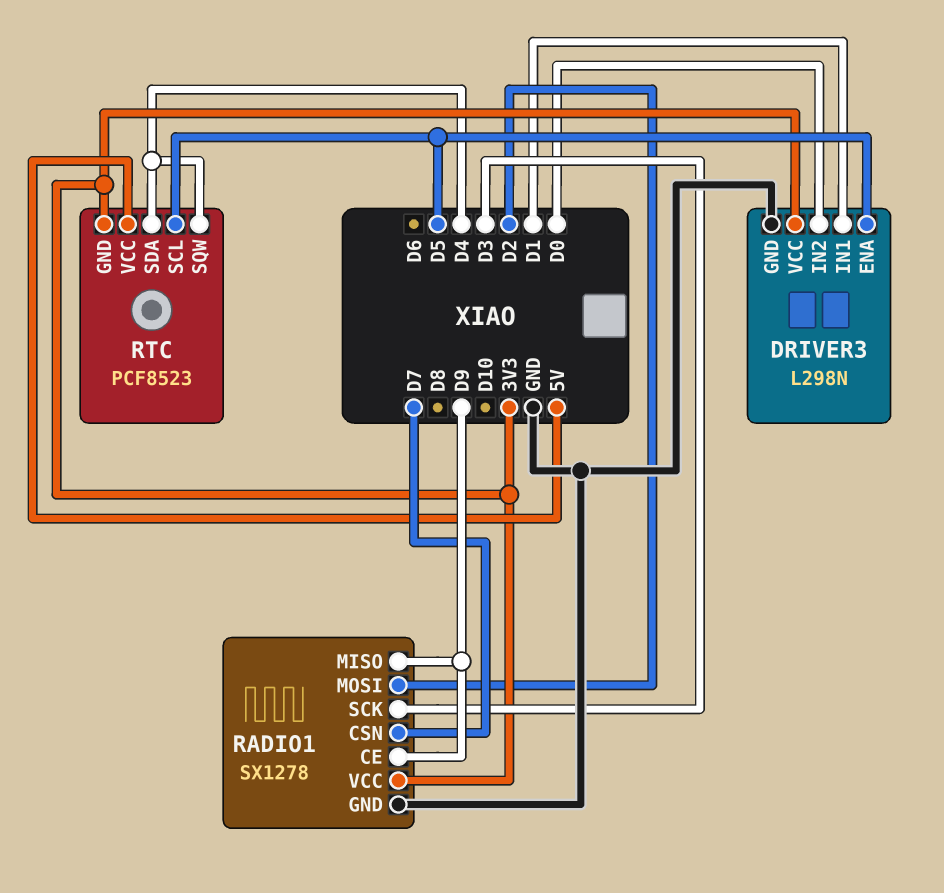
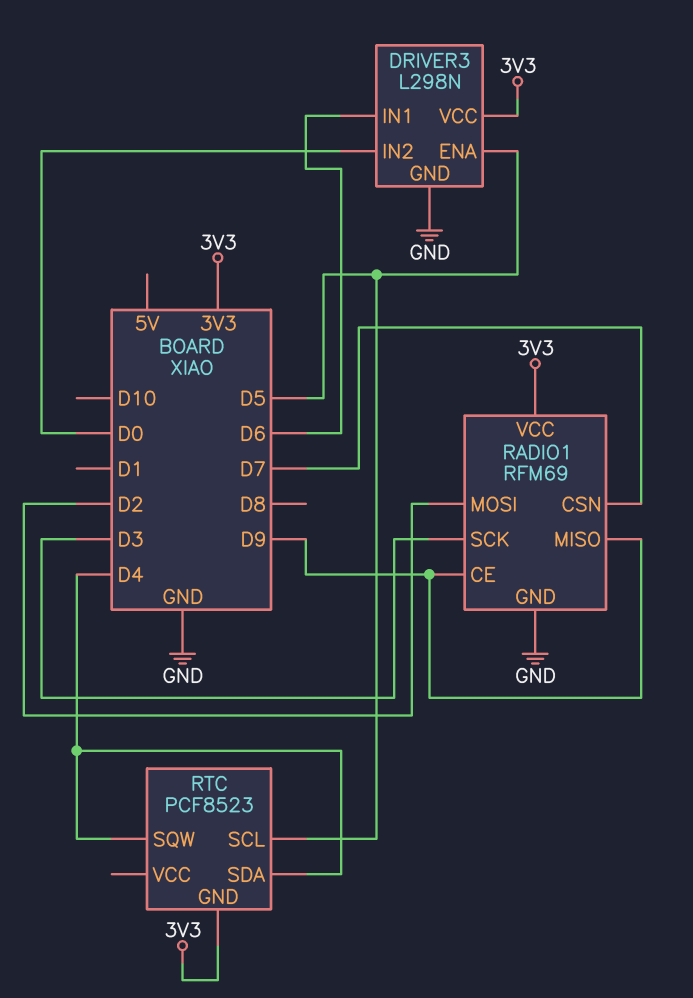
DRIVER3 pin IN1: D1 -> D6
RADIO1: SX1278 -> RFM69
RTC pin VCC: 5V -> none

